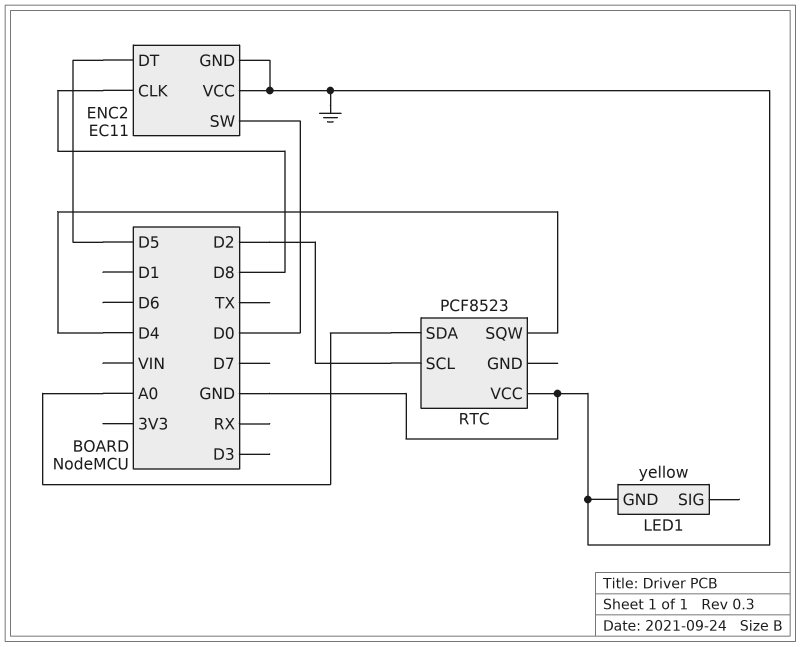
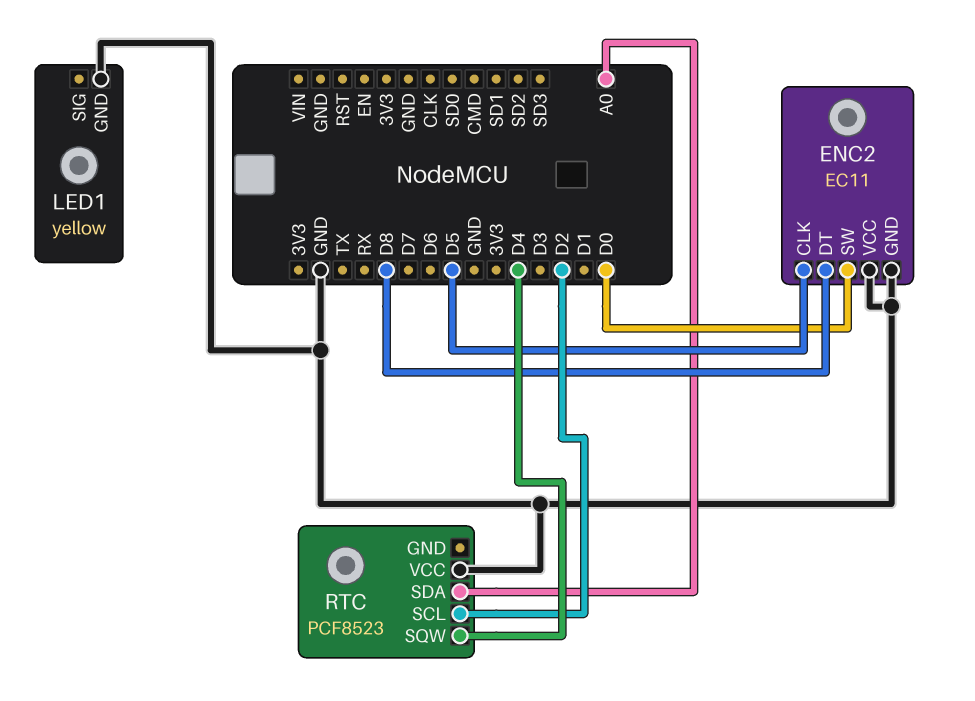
ENC2 pin CLK: D8 -> D5
ENC2 pin DT: D5 -> D8

